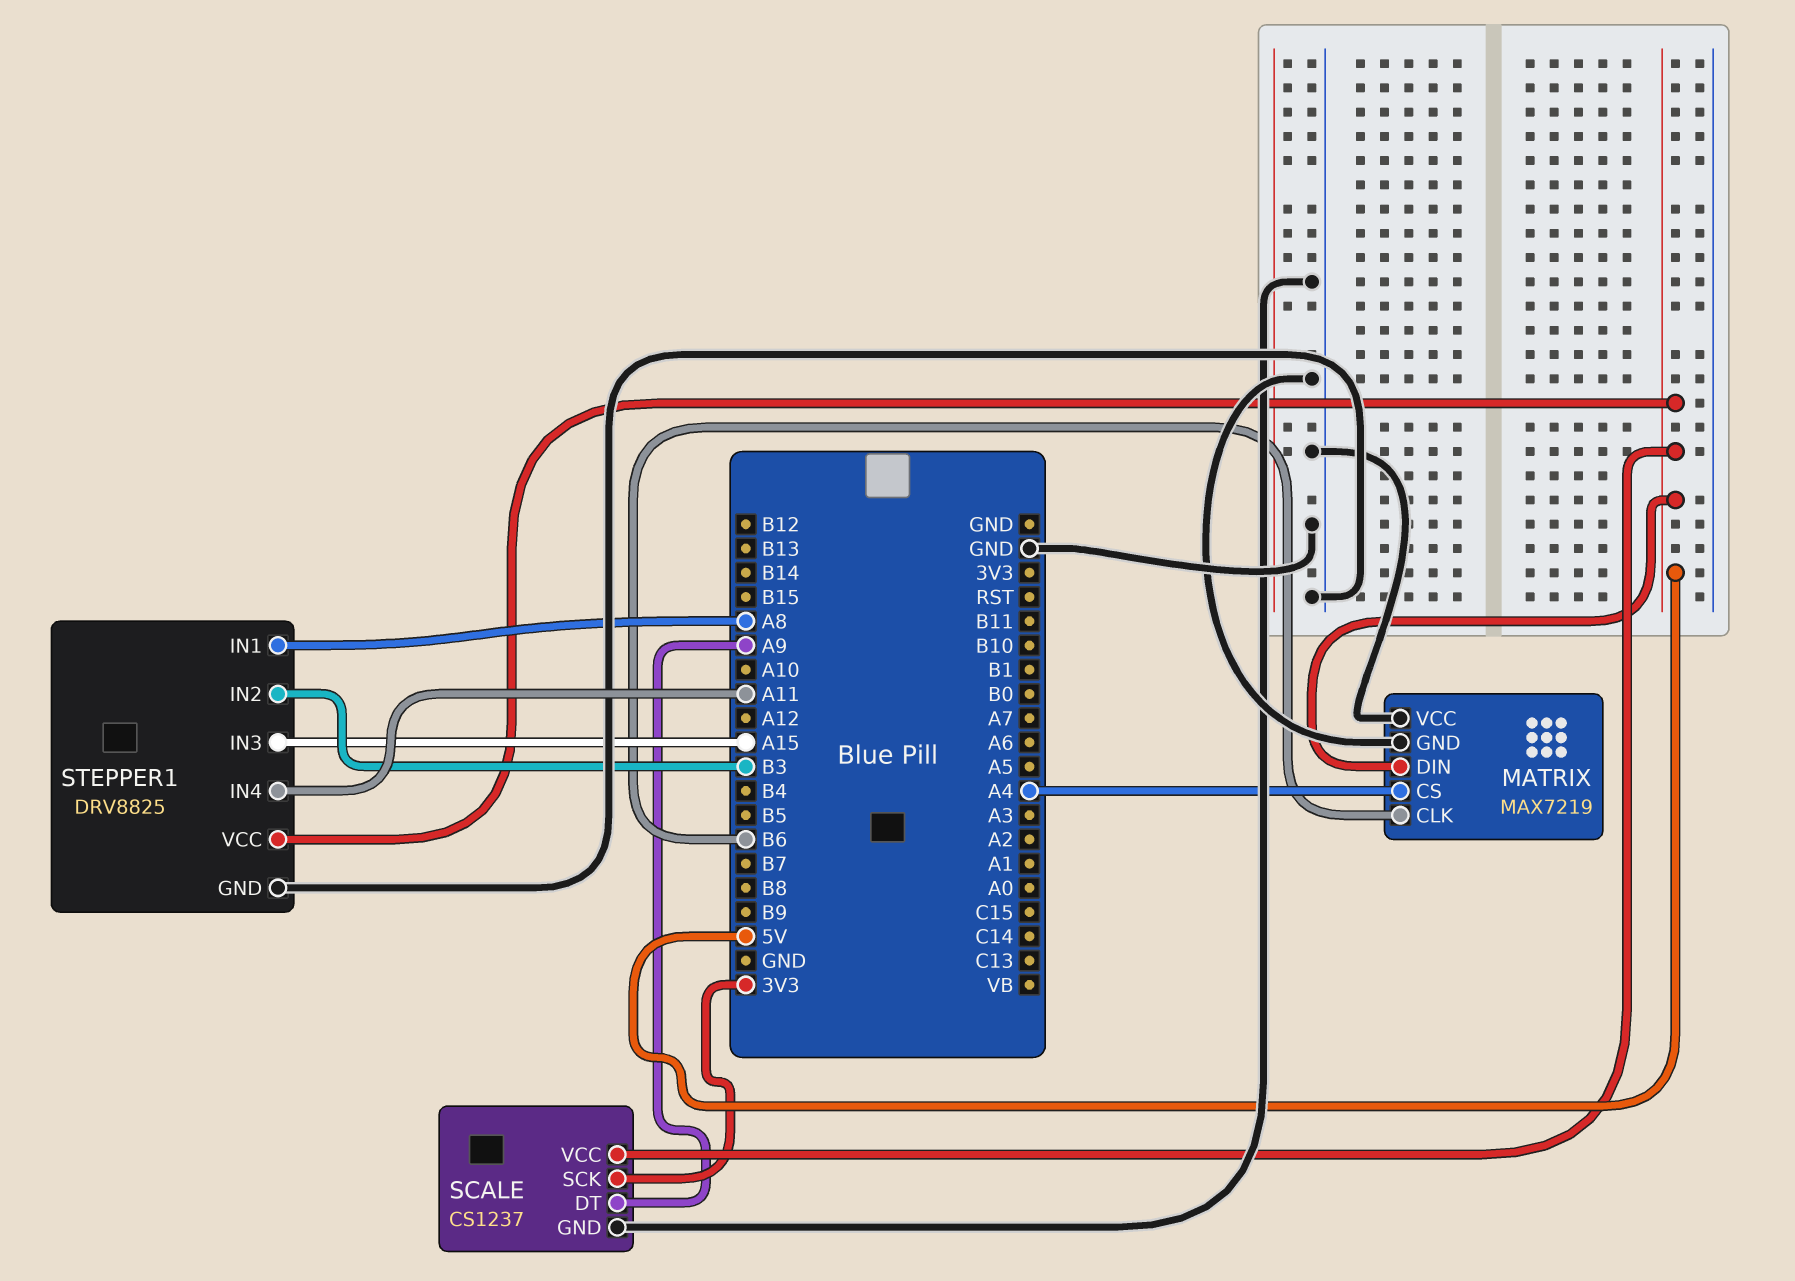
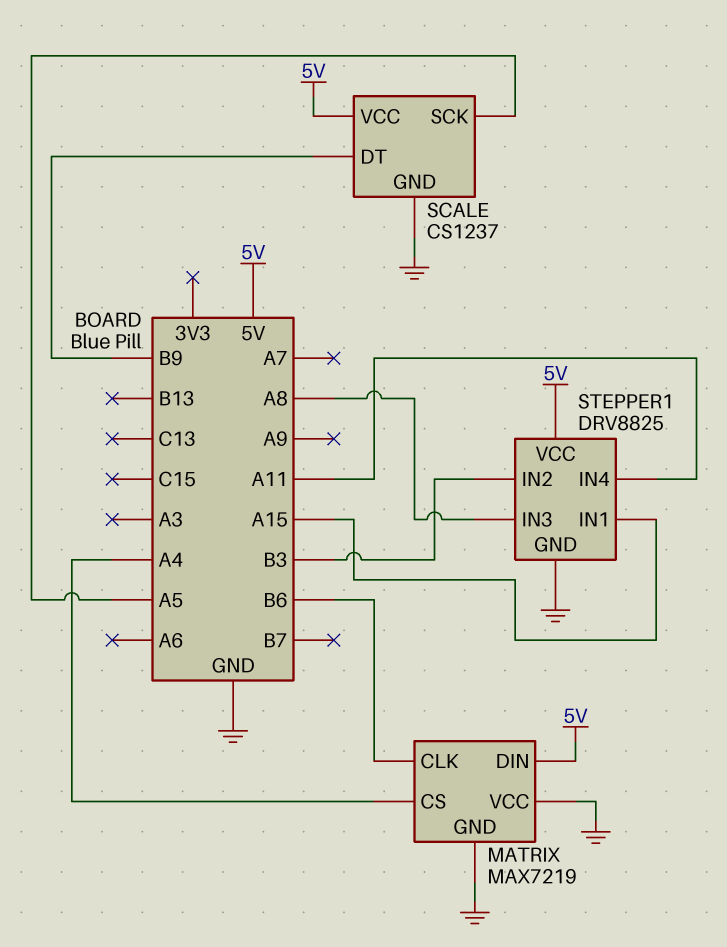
SCALE pin DT: A9 -> B9
SCALE pin SCK: 3V3 -> A5
STEPPER1 pin IN1: A8 -> A15
STEPPER1 pin IN3: A15 -> A8

